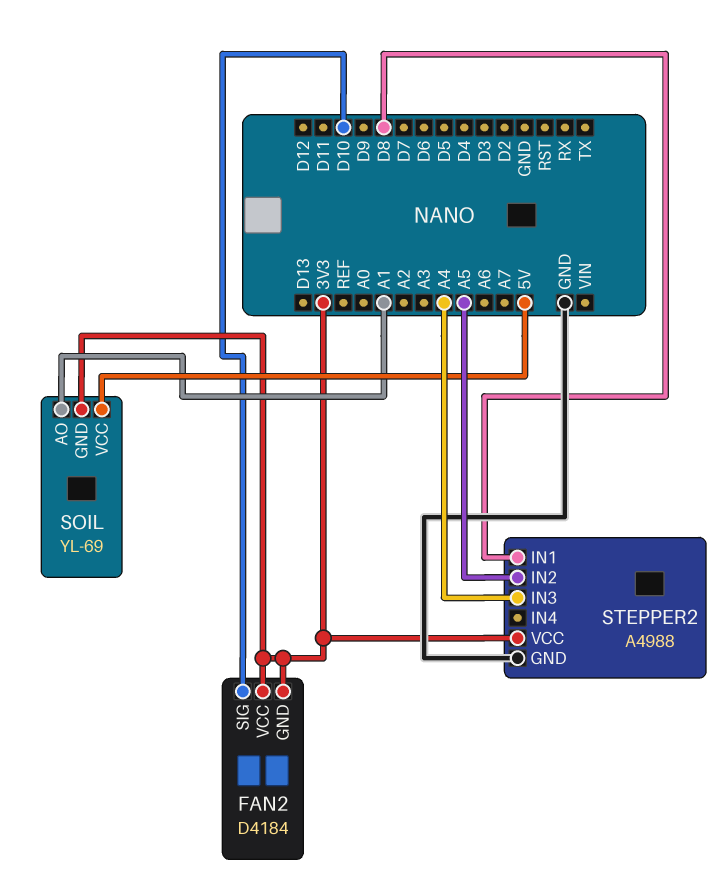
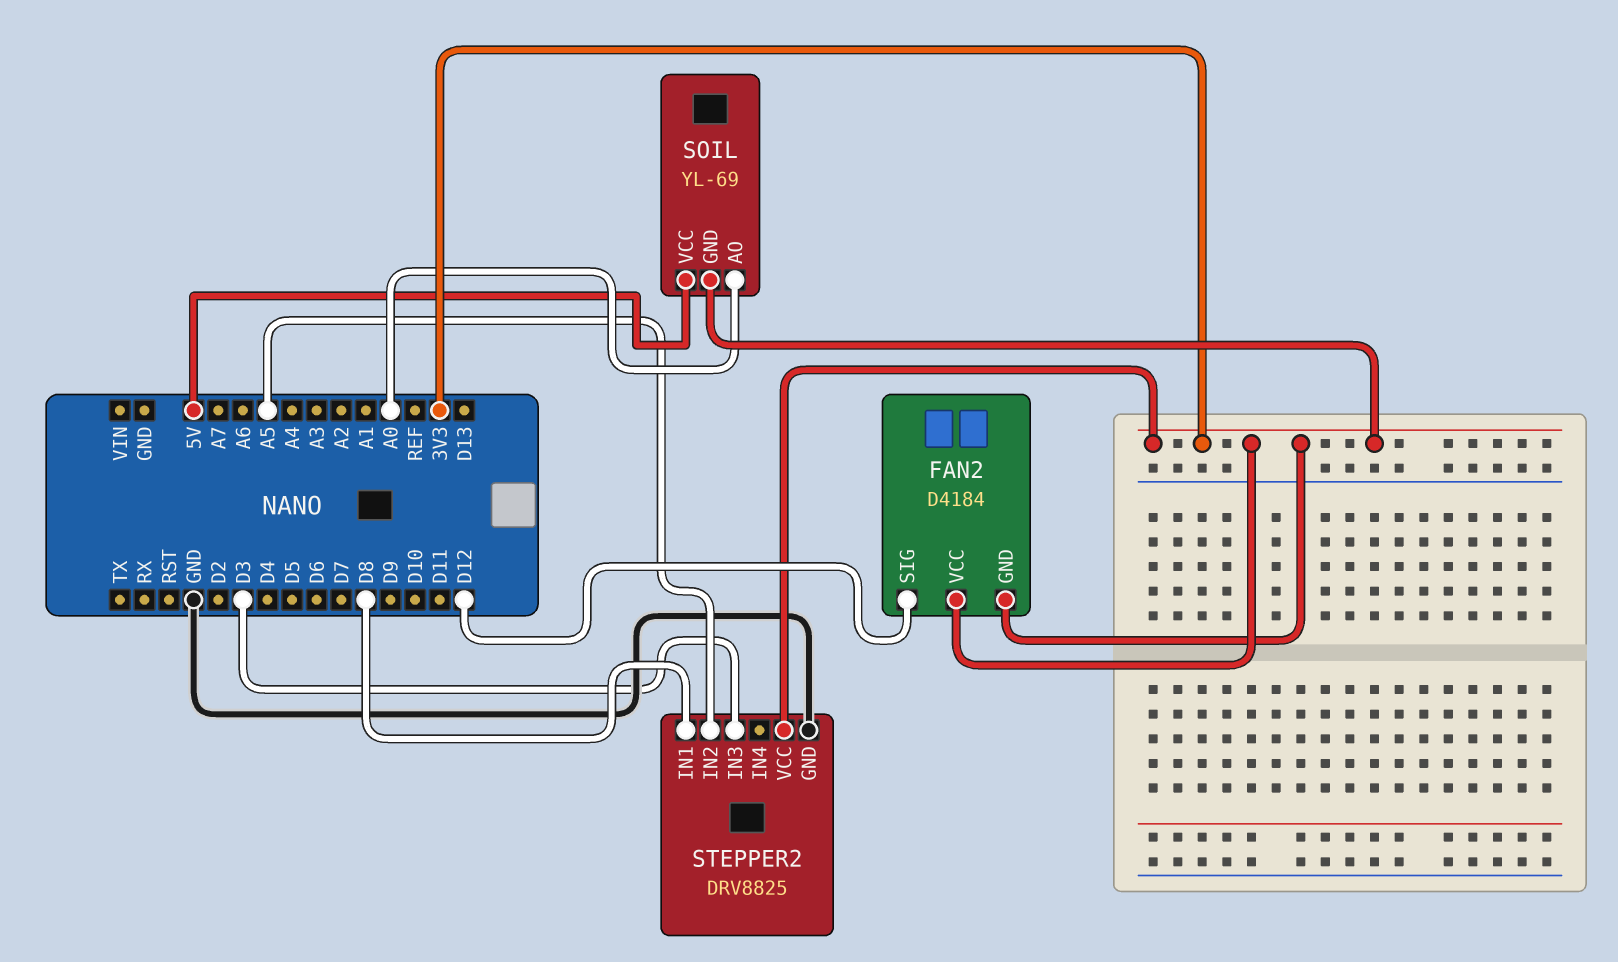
FAN2 pin SIG: D10 -> D12
SOIL pin AO: A1 -> A0
STEPPER2: A4988 -> DRV8825
STEPPER2 pin IN3: A4 -> D3

